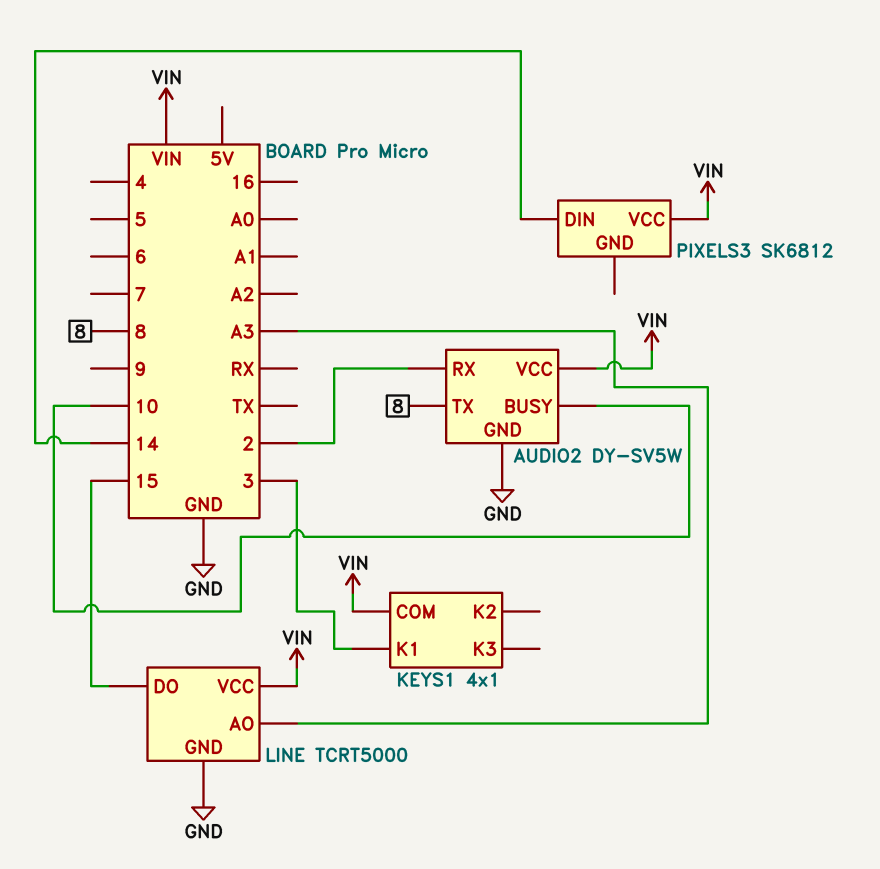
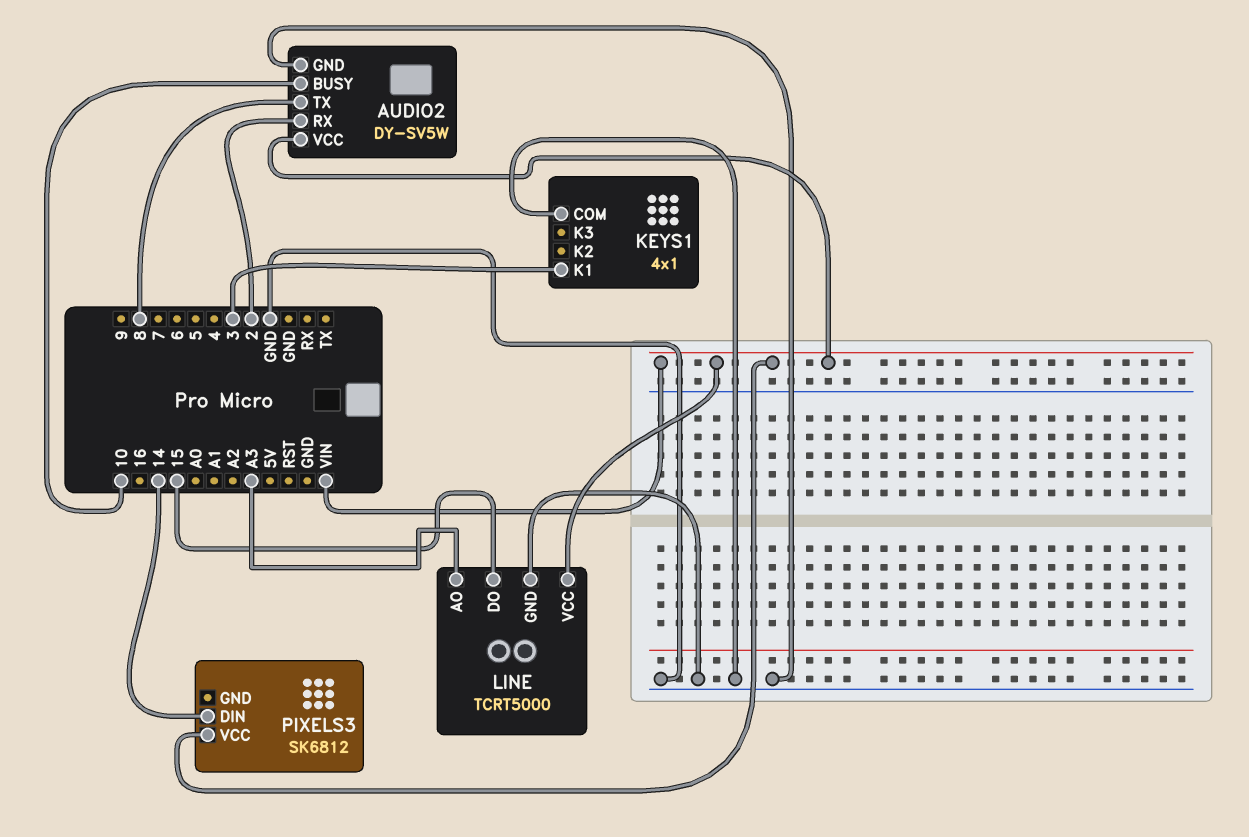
KEYS1 pin COM: VIN -> GND

